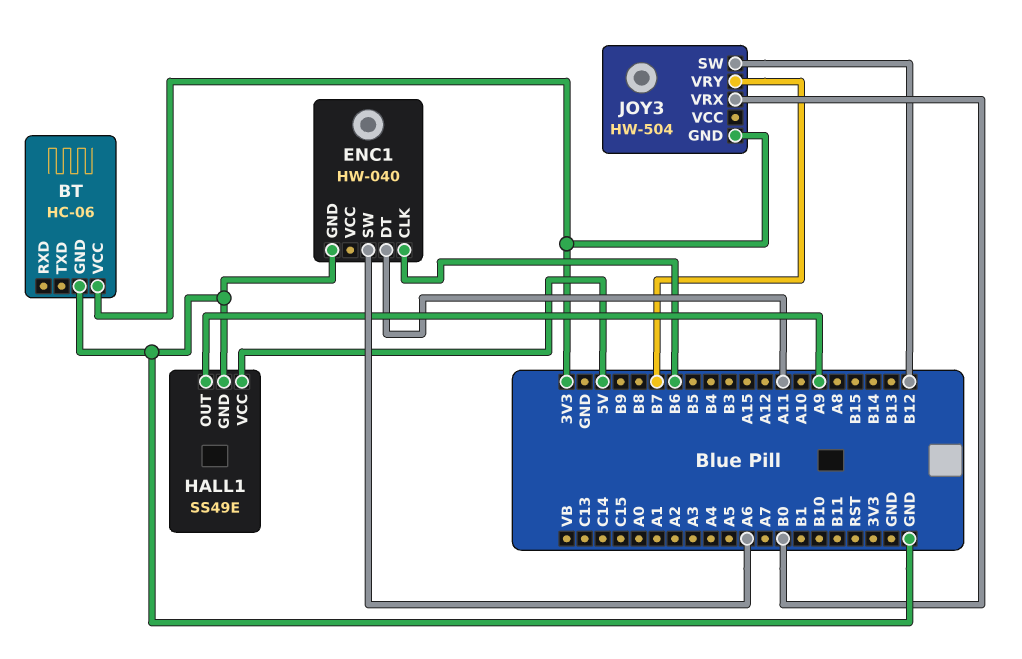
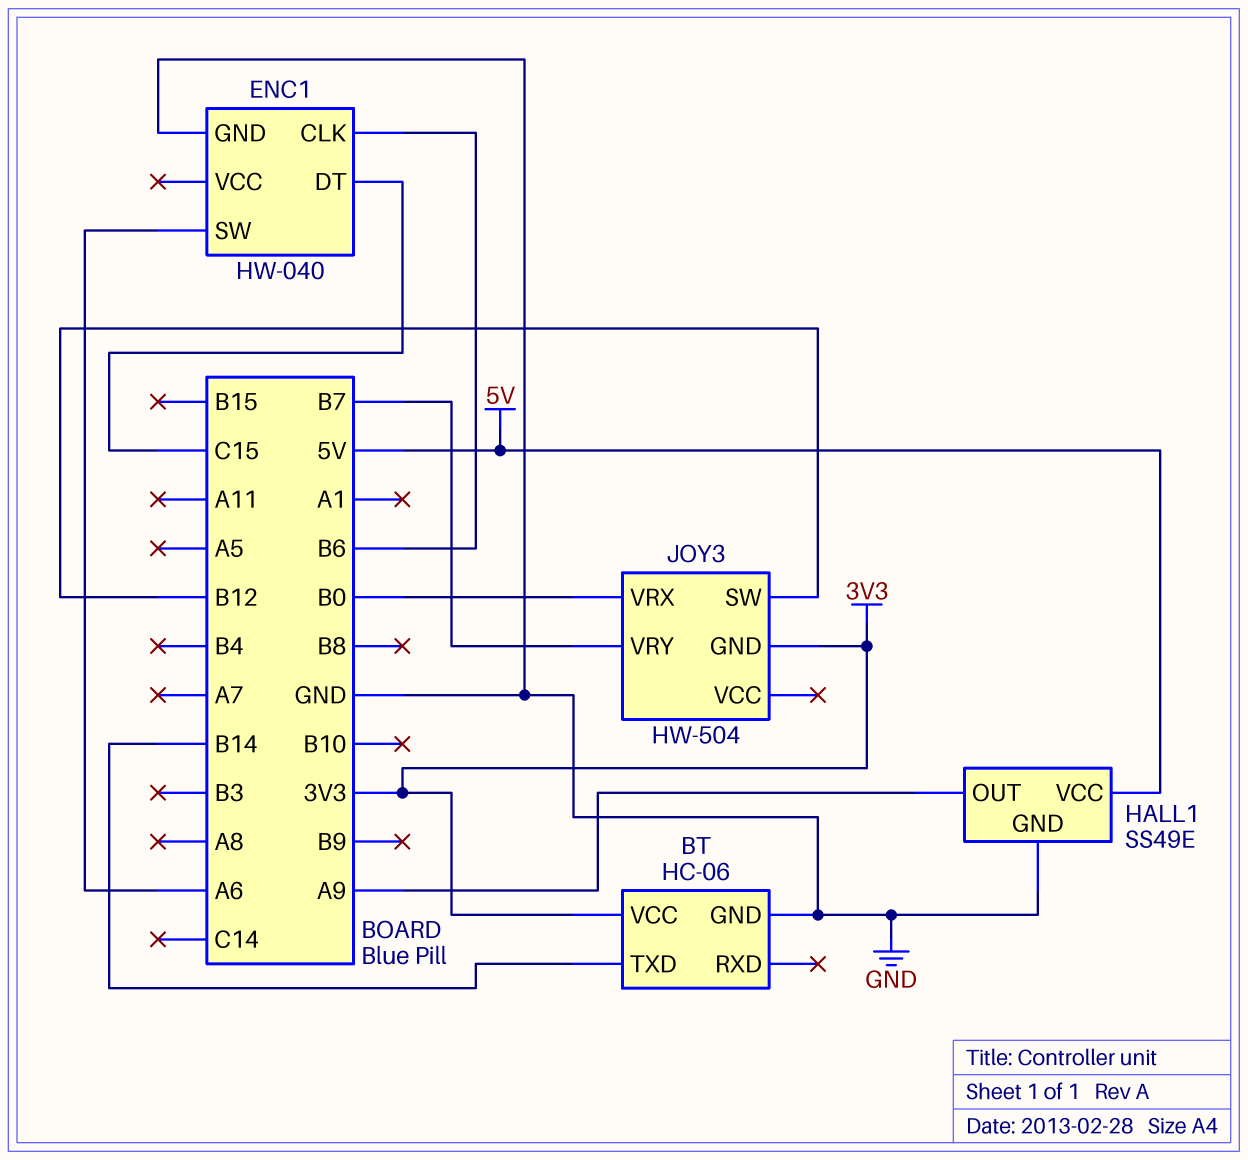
BT pin TXD: none -> B14
ENC1 pin DT: A11 -> C15

